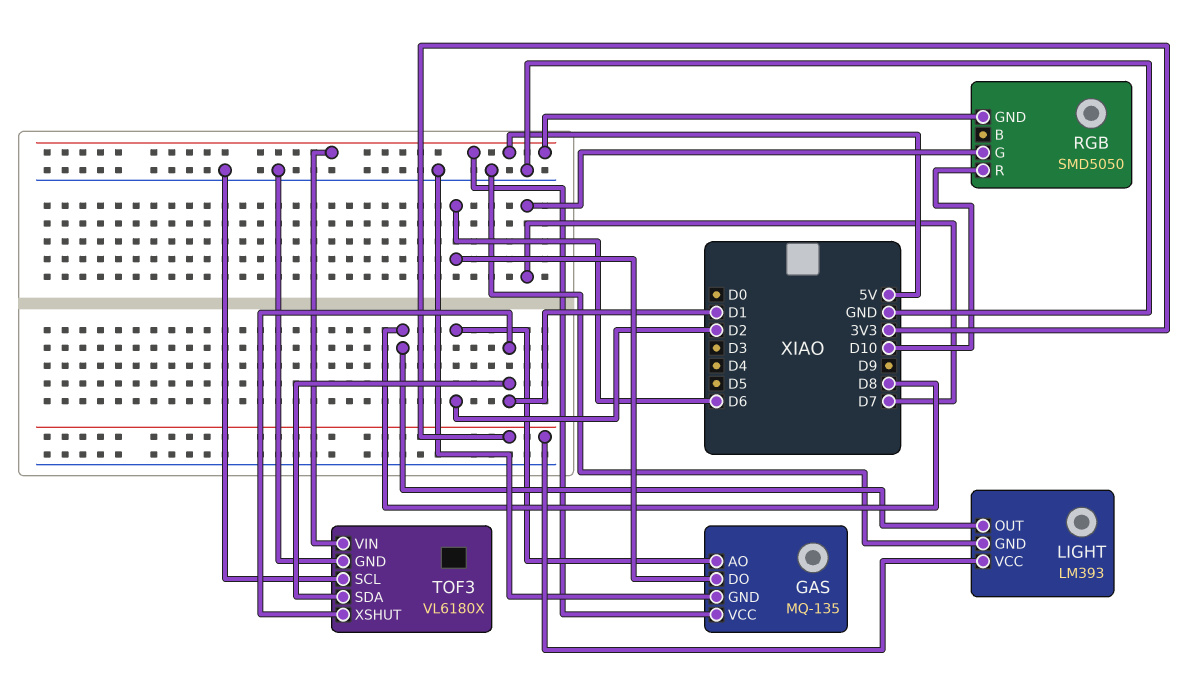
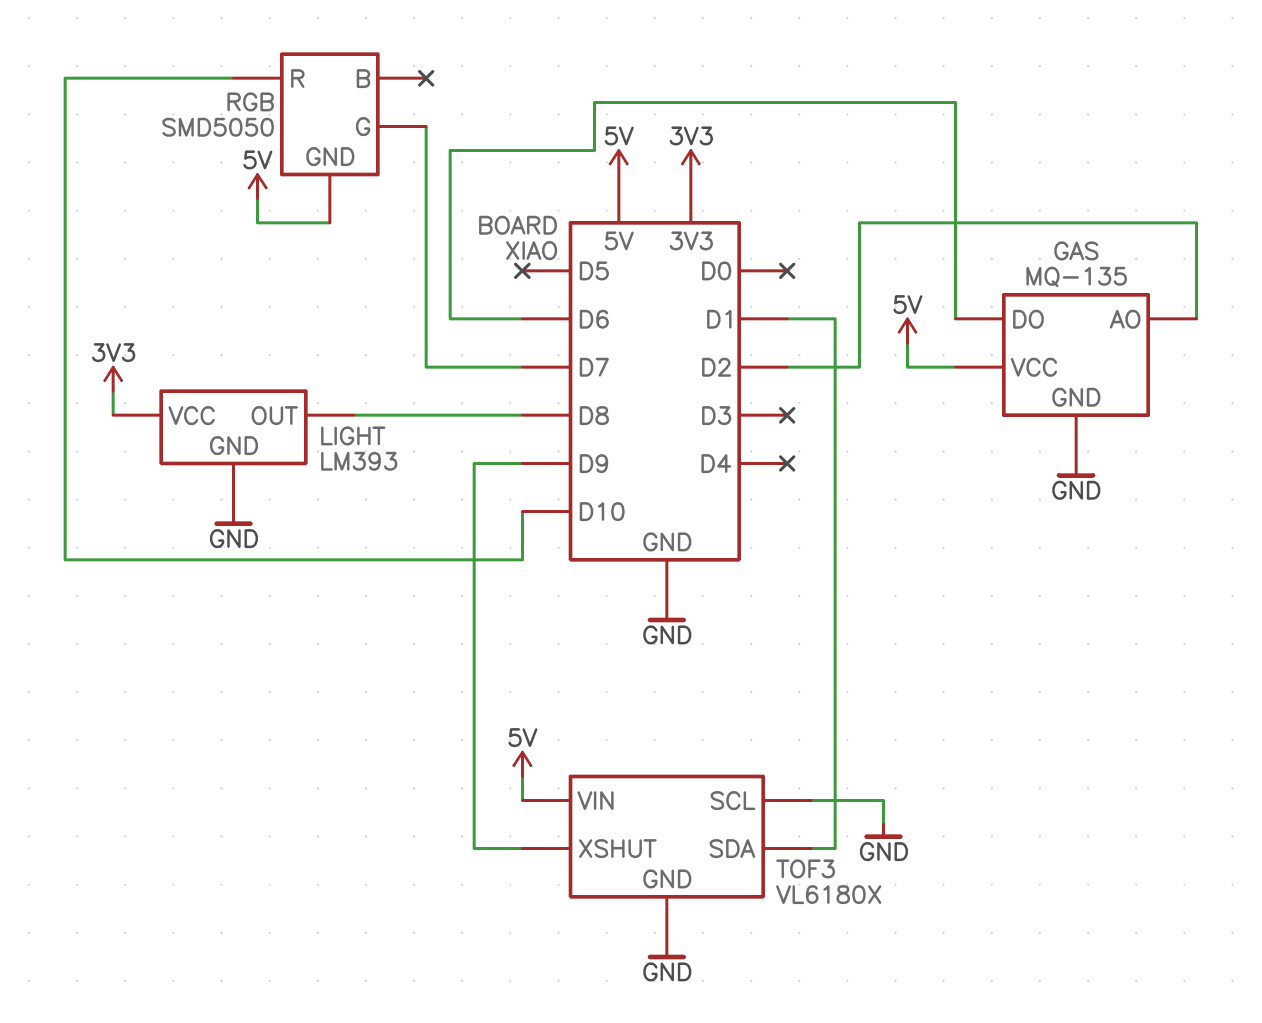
TOF3 pin XSHUT: D1 -> D9

